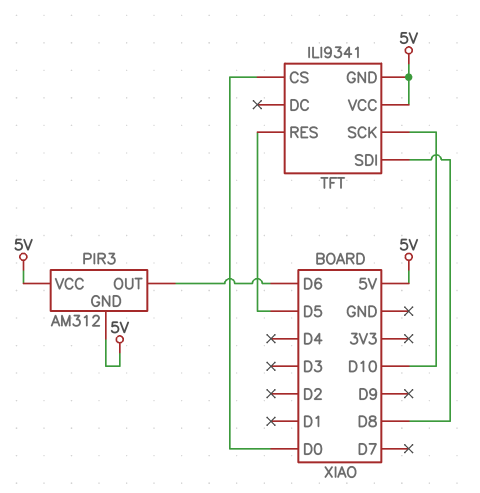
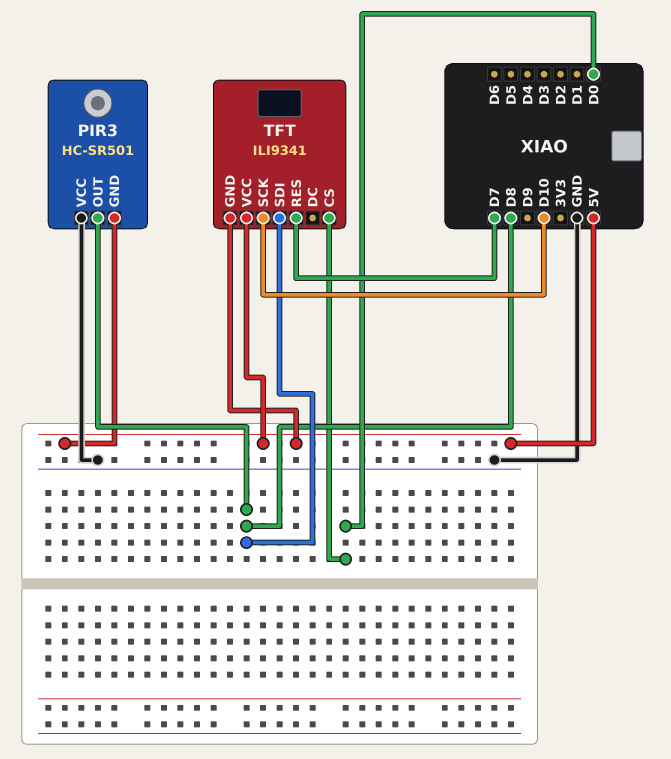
PIR3: AM312 -> HC-SR501
PIR3 pin OUT: D6 -> D8
PIR3 pin VCC: 5V -> GND
TFT pin RES: D5 -> D7

